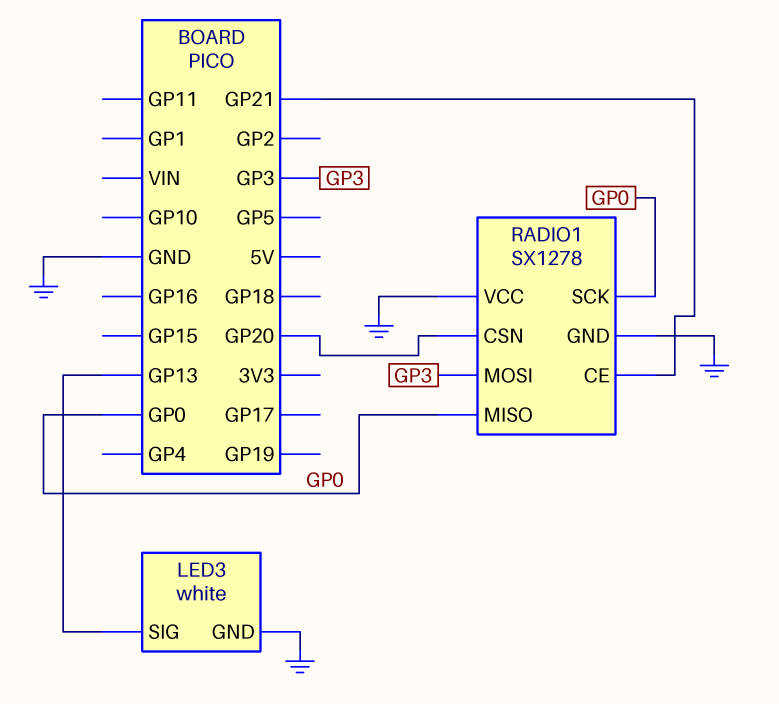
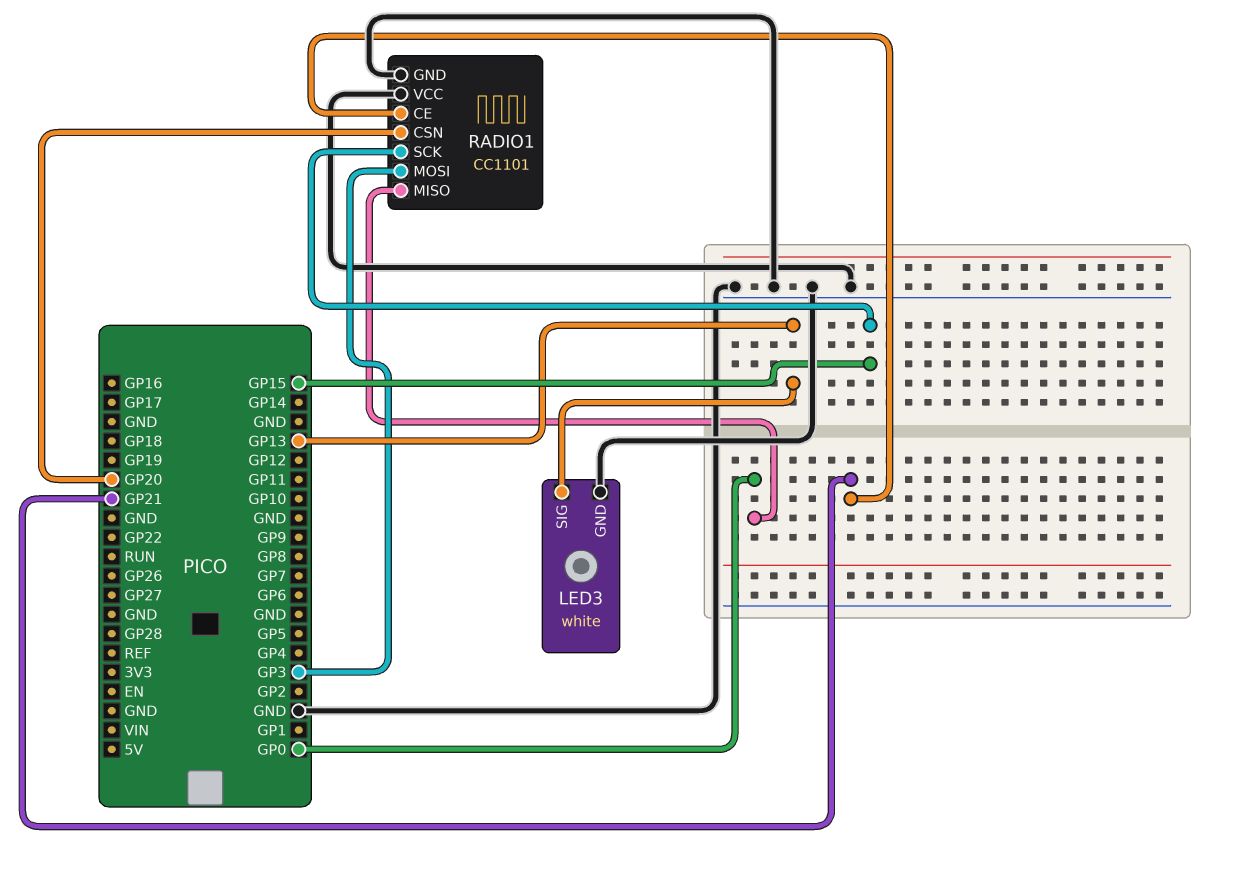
RADIO1: SX1278 -> CC1101
RADIO1 pin SCK: GP0 -> GP15

